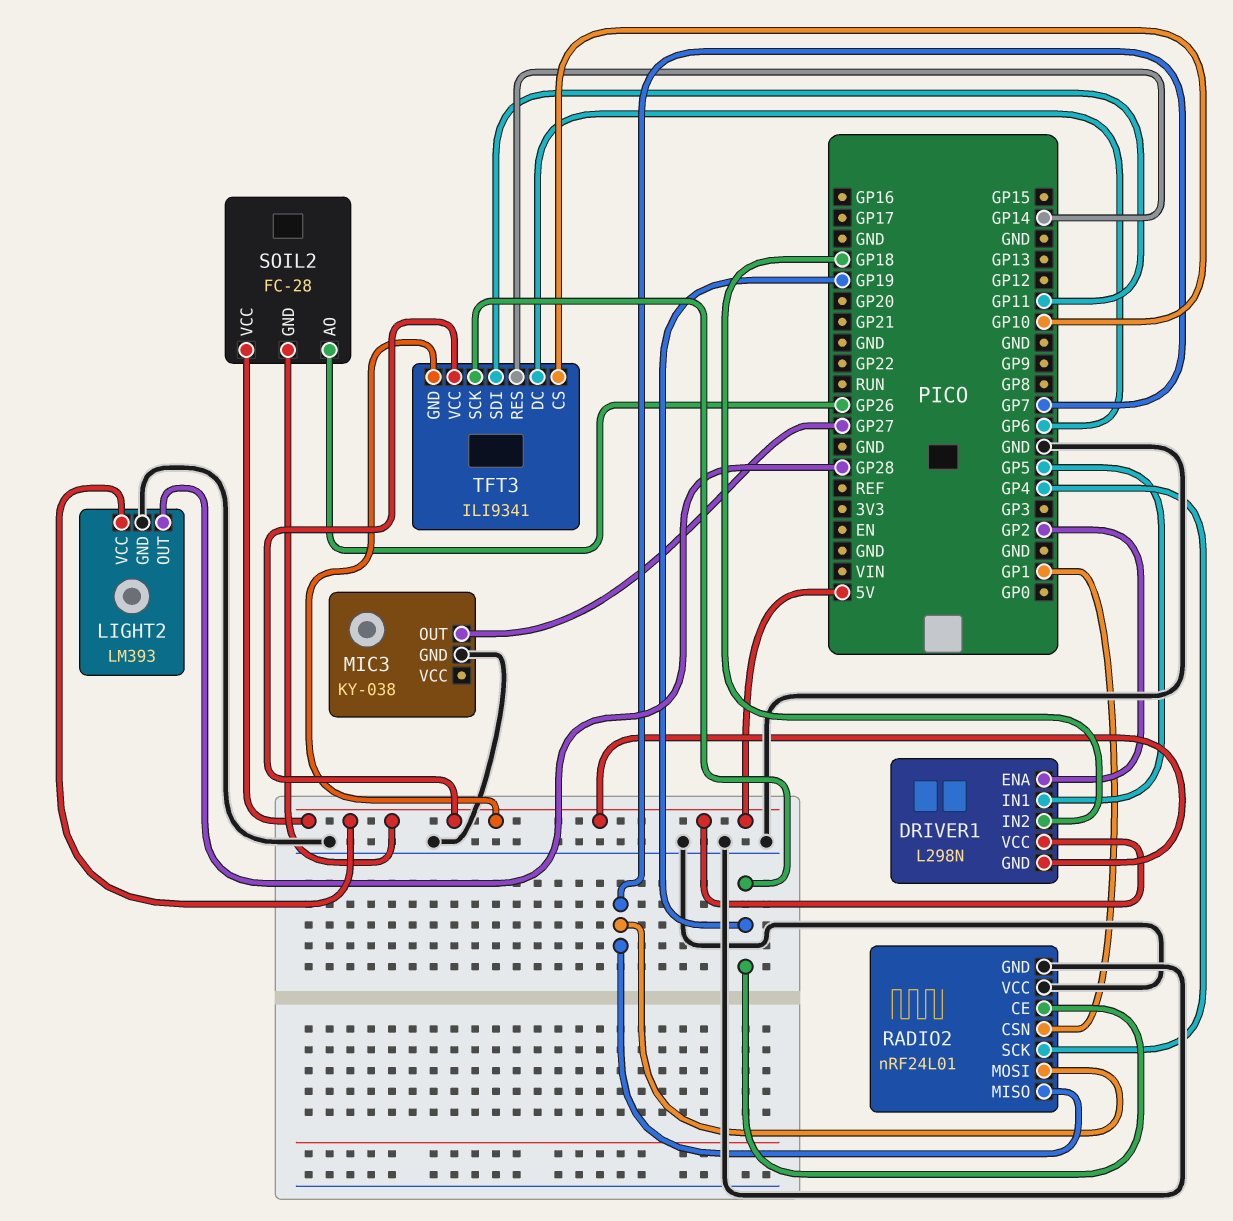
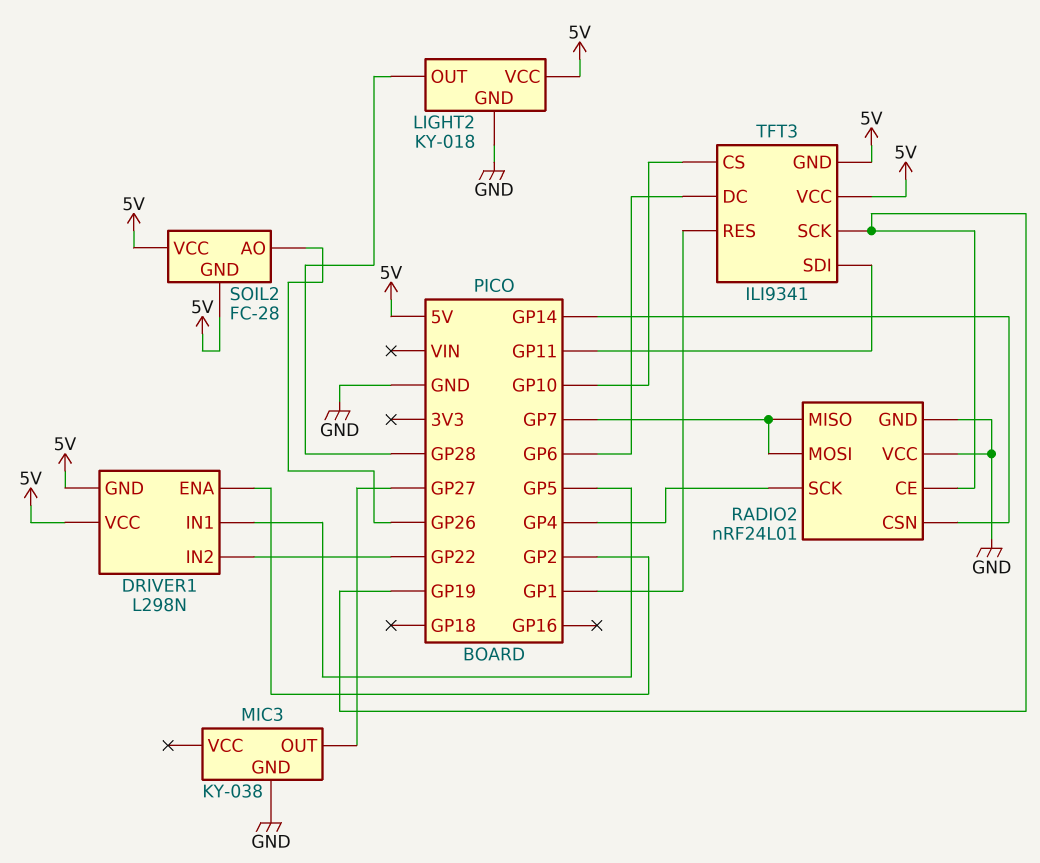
DRIVER1 pin IN2: GP18 -> GP22
LIGHT2: LM393 -> KY-018
RADIO2 pin CSN: GP1 -> GP14
TFT3 pin RES: GP14 -> GP1

